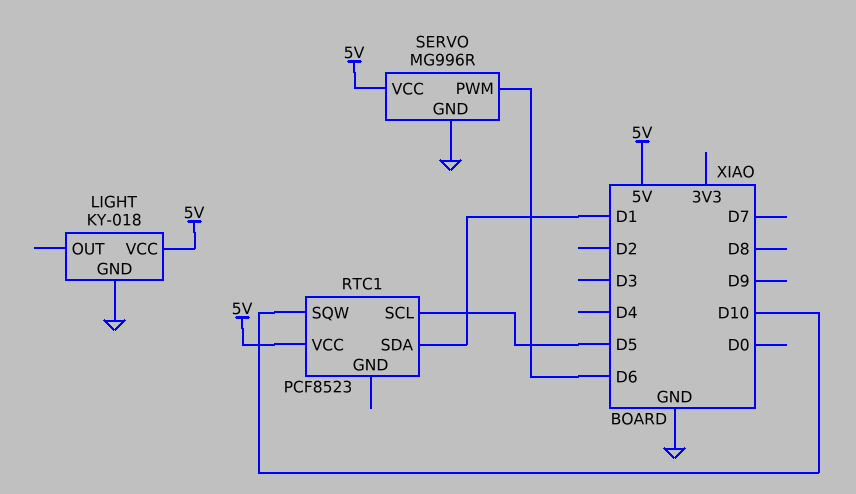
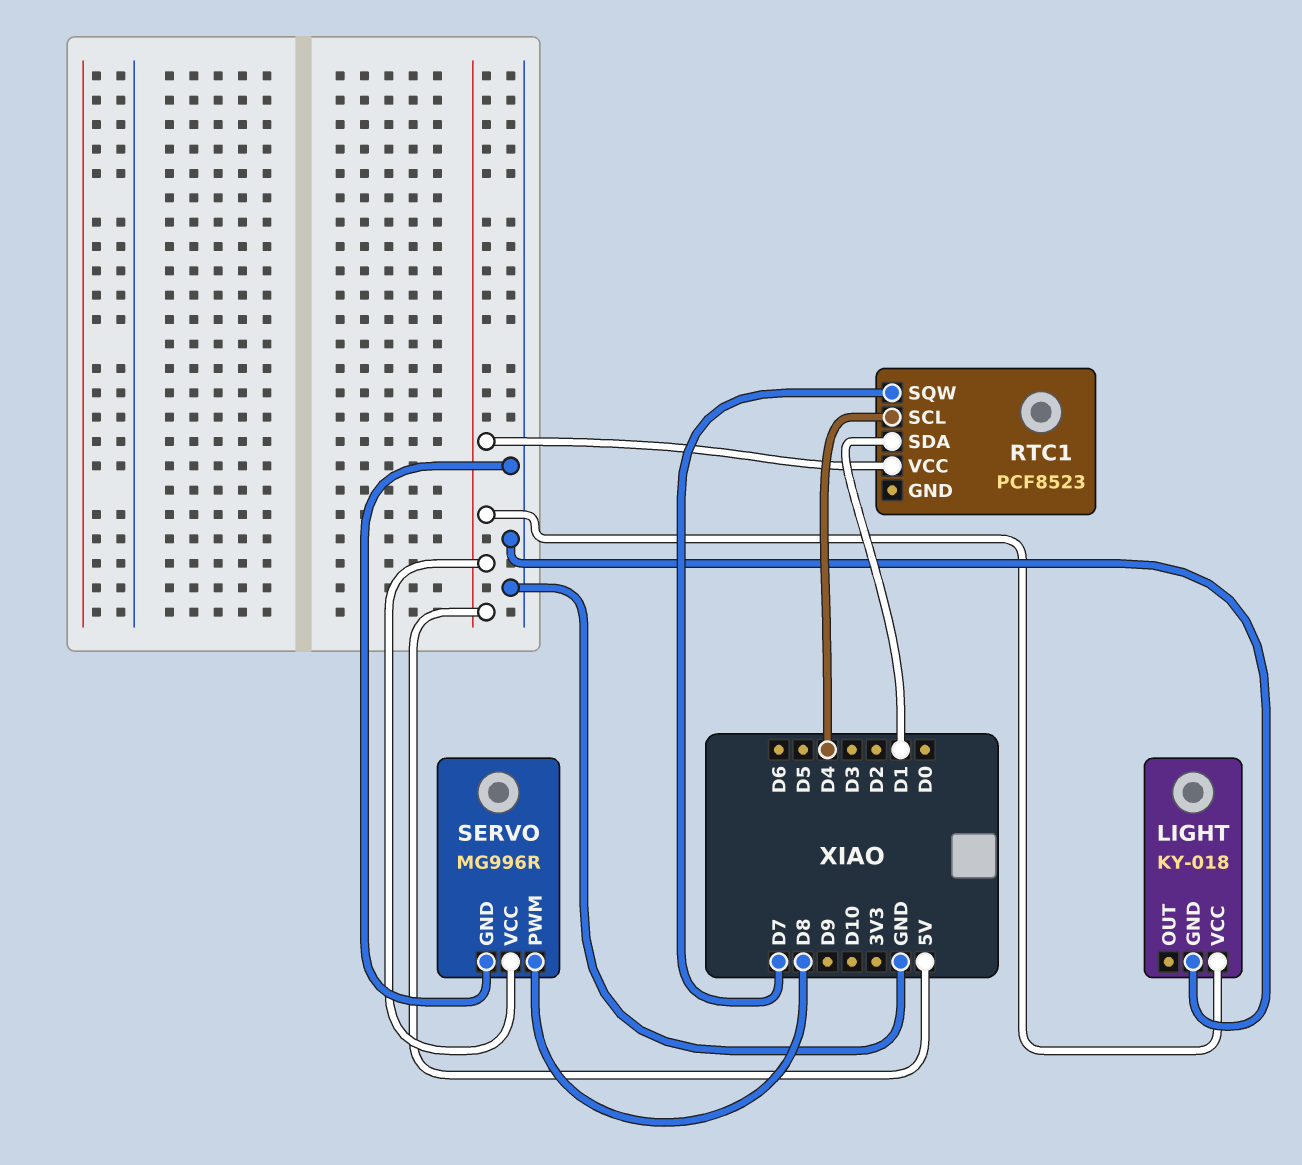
RTC1 pin SCL: D5 -> D4
RTC1 pin SQW: D10 -> D7
SERVO pin PWM: D6 -> D8

